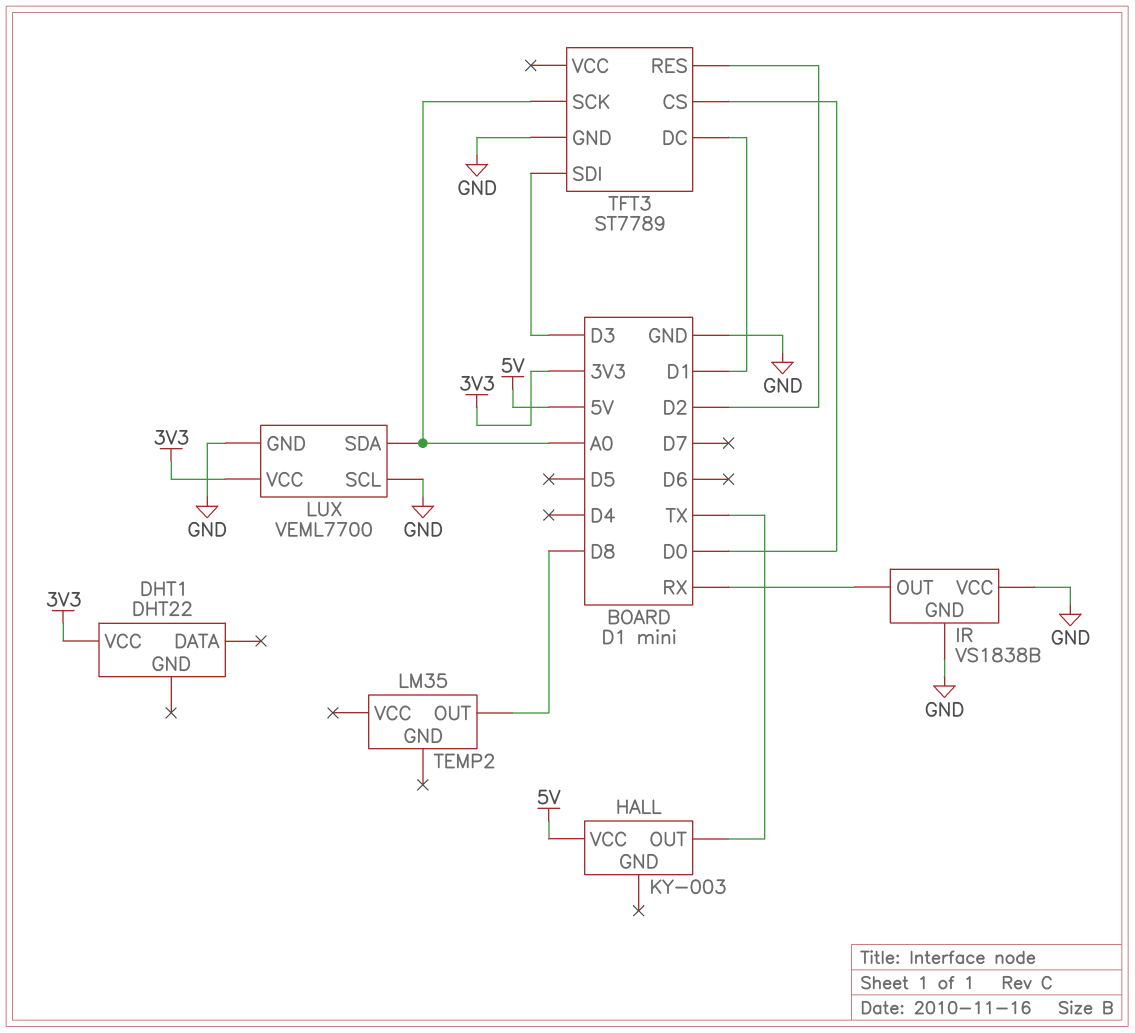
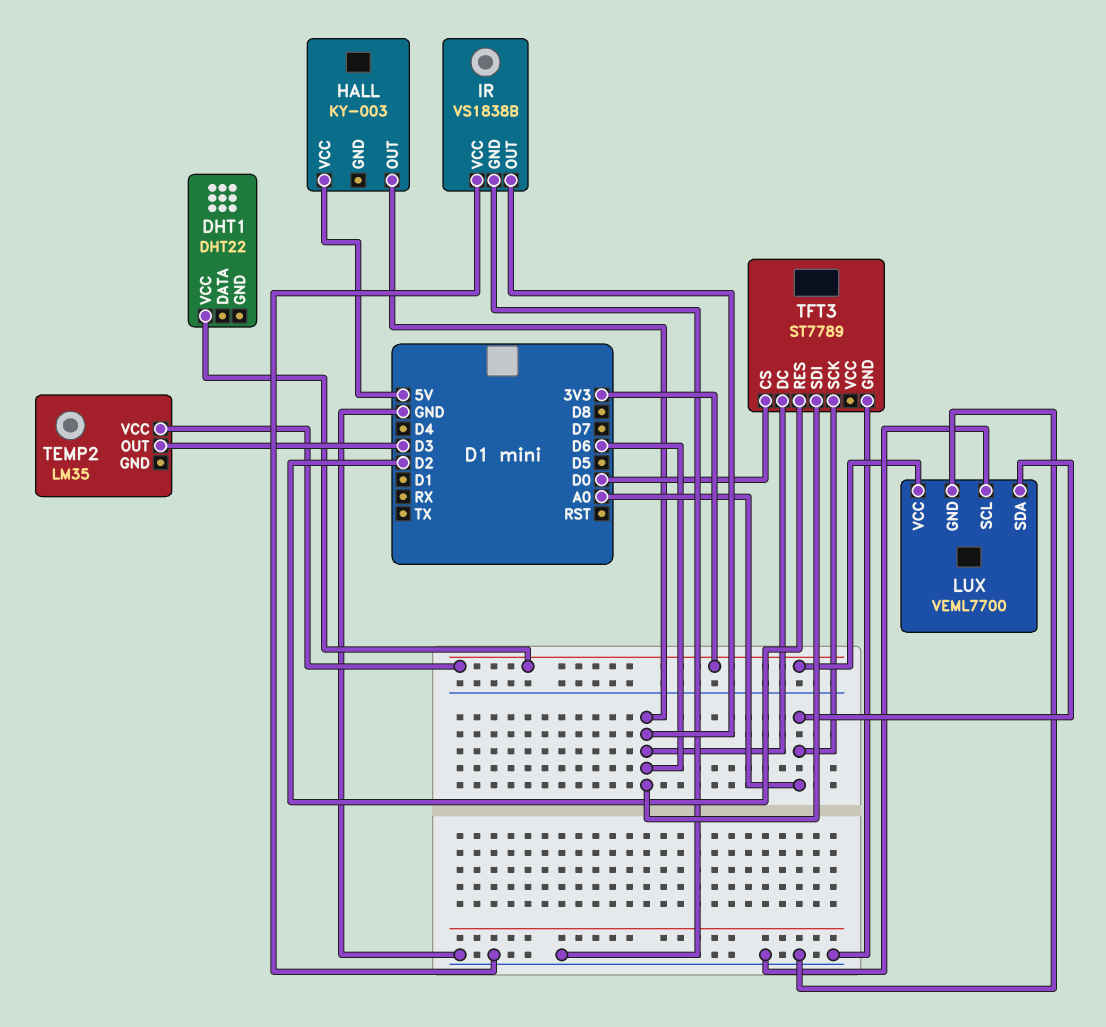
HALL pin OUT: TX -> D6
IR pin OUT: RX -> D6
TEMP2 pin OUT: D8 -> D3
TEMP2 pin VCC: none -> 3V3
TFT3 pin DC: D1 -> D6
TFT3 pin SDI: D3 -> D6

